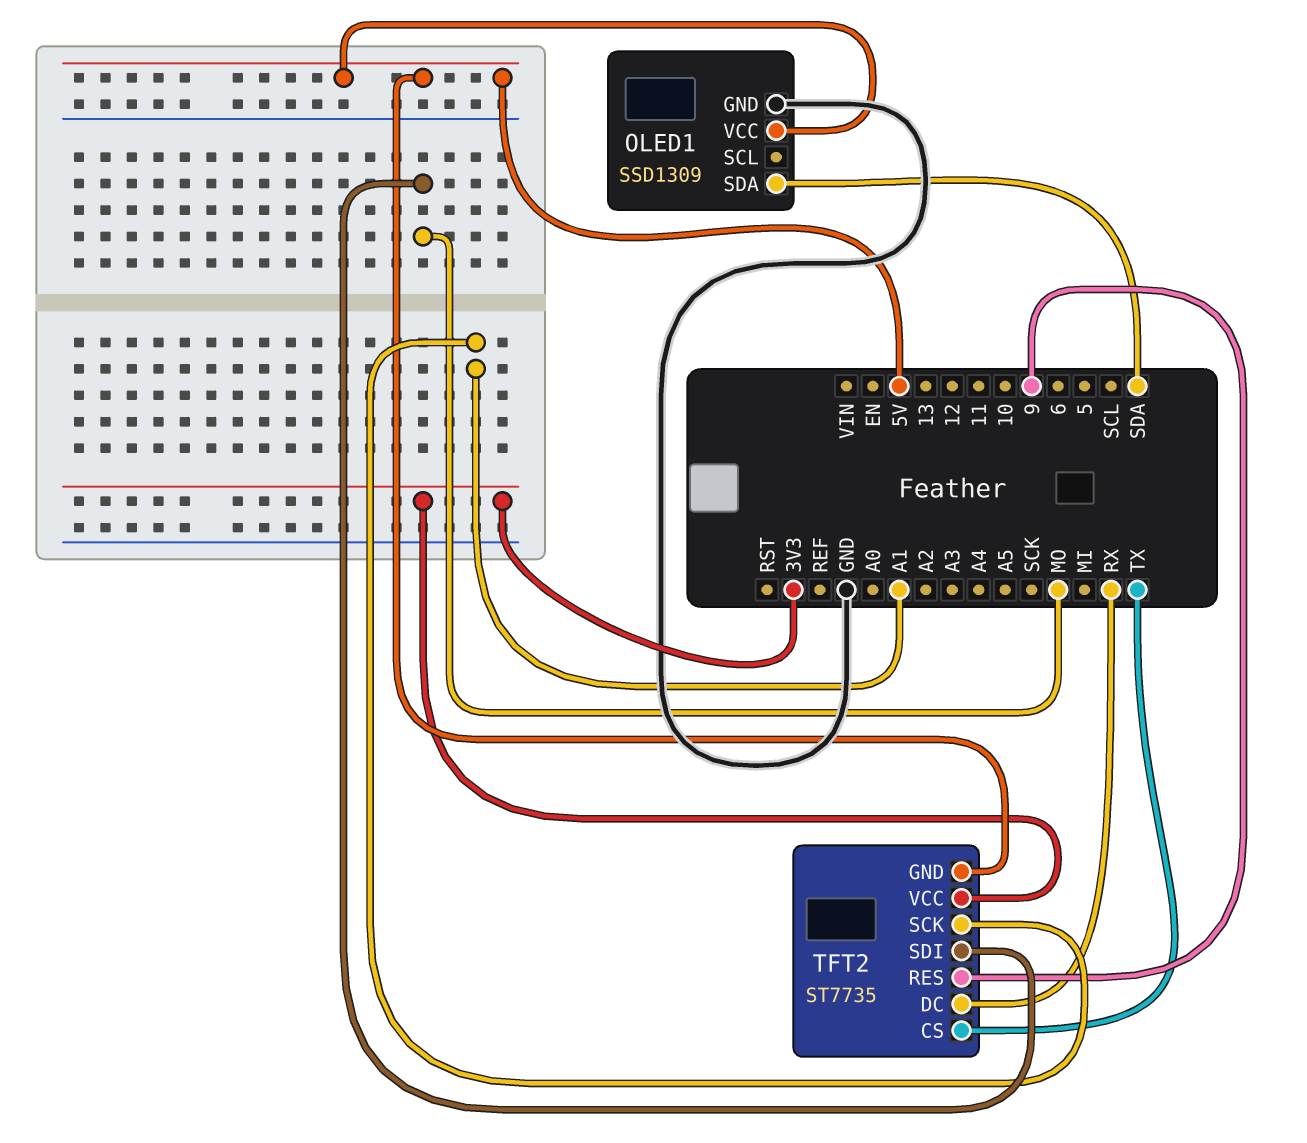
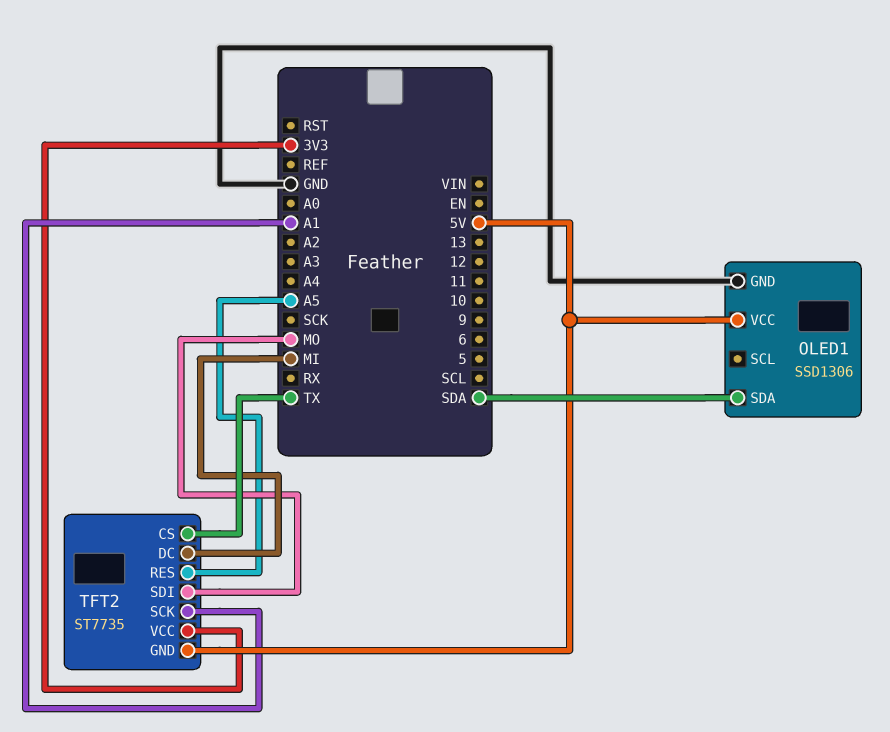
OLED1: SSD1309 -> SSD1306
TFT2 pin DC: RX -> MI
TFT2 pin RES: 9 -> A5

